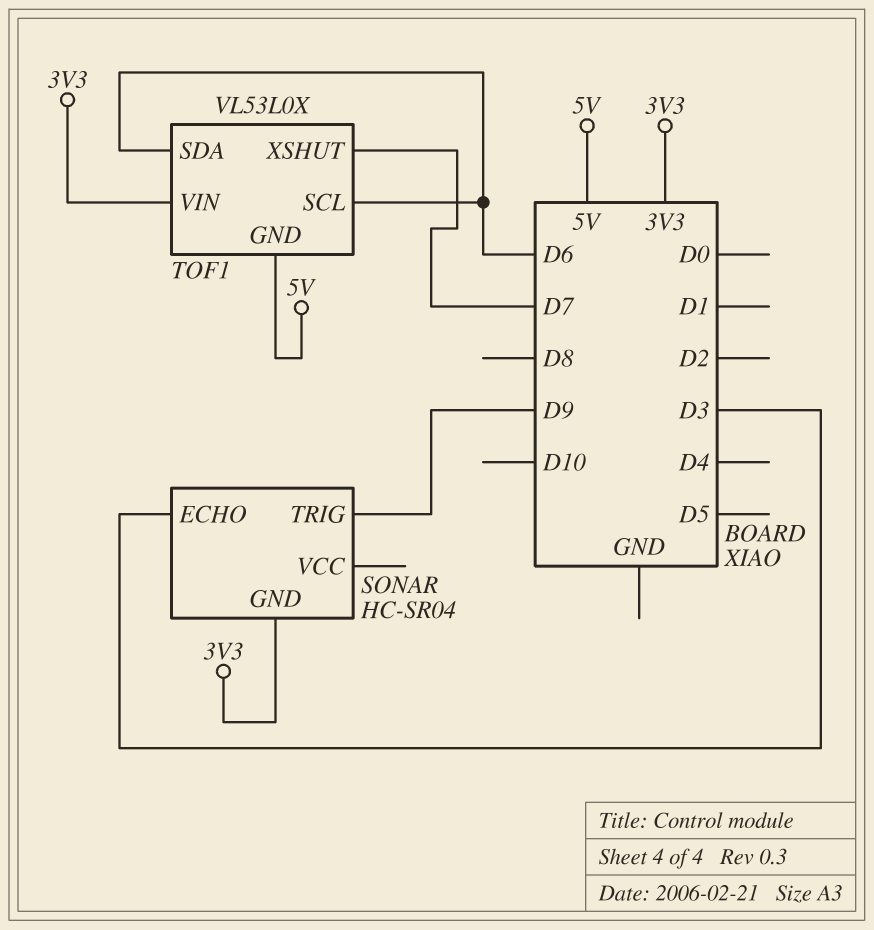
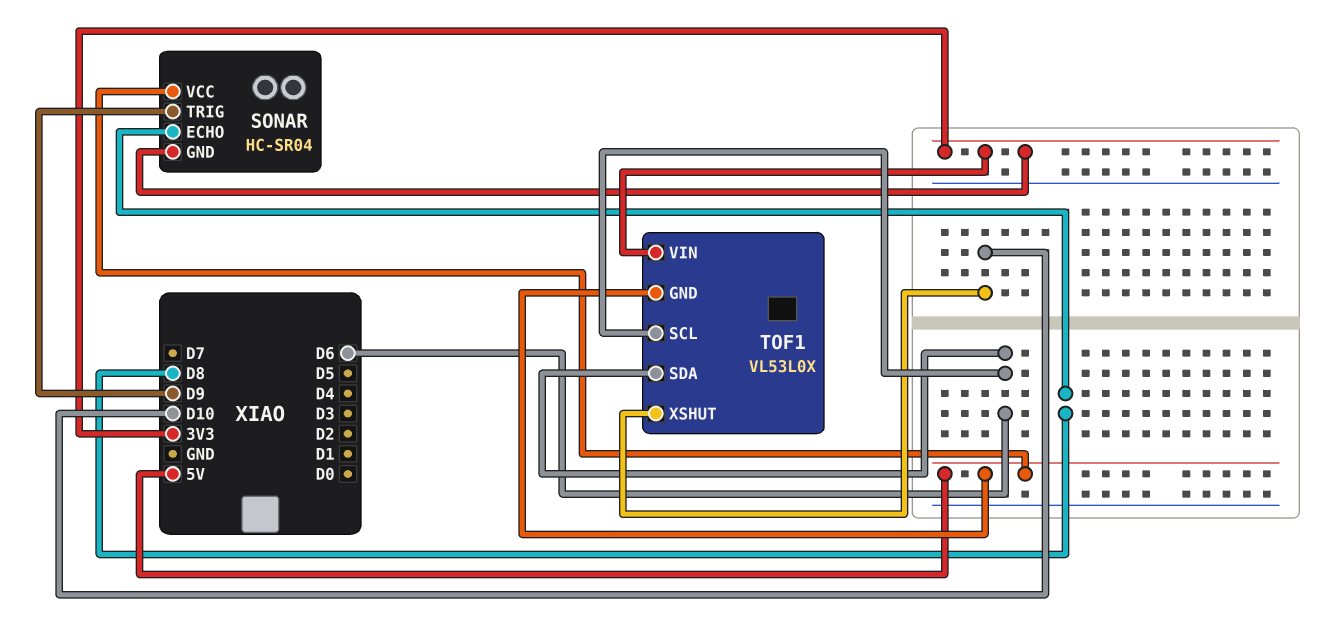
SONAR pin ECHO: D3 -> D8
SONAR pin VCC: none -> 5V
TOF1 pin XSHUT: D7 -> D10

